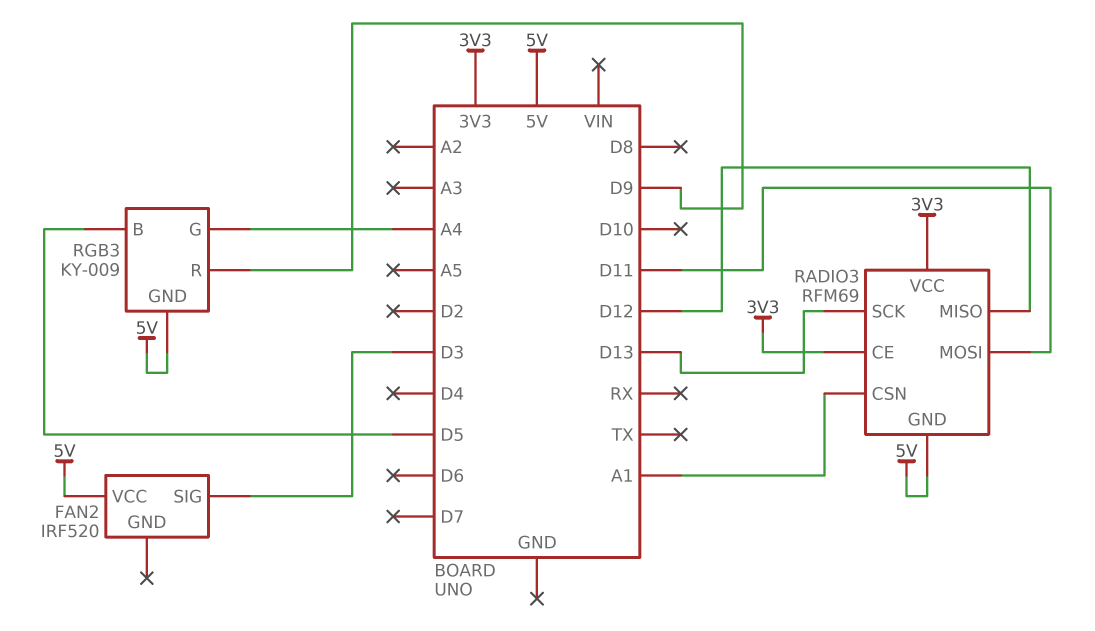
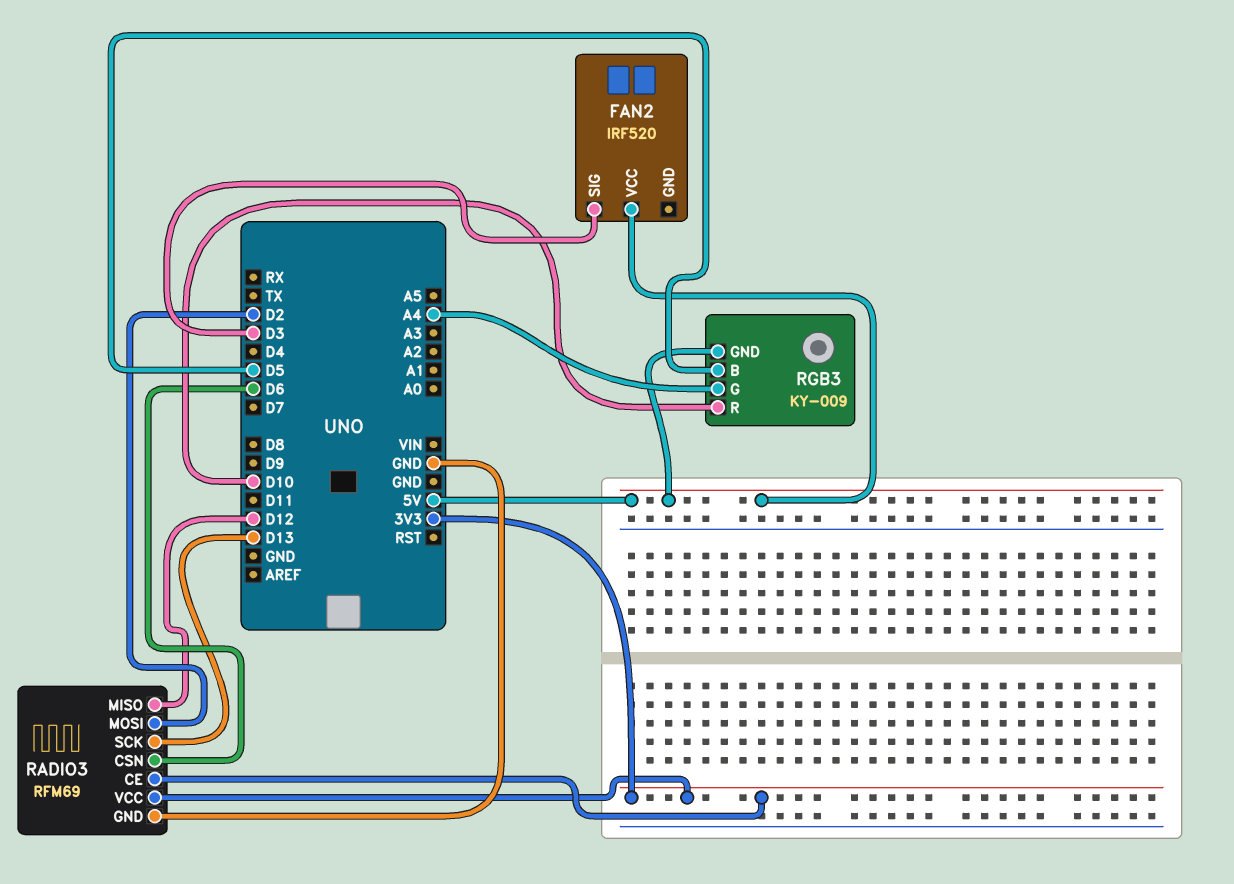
RADIO3 pin CSN: A1 -> D6
RADIO3 pin GND: 5V -> GND
RADIO3 pin MOSI: D11 -> D2
RGB3 pin R: D9 -> D10

